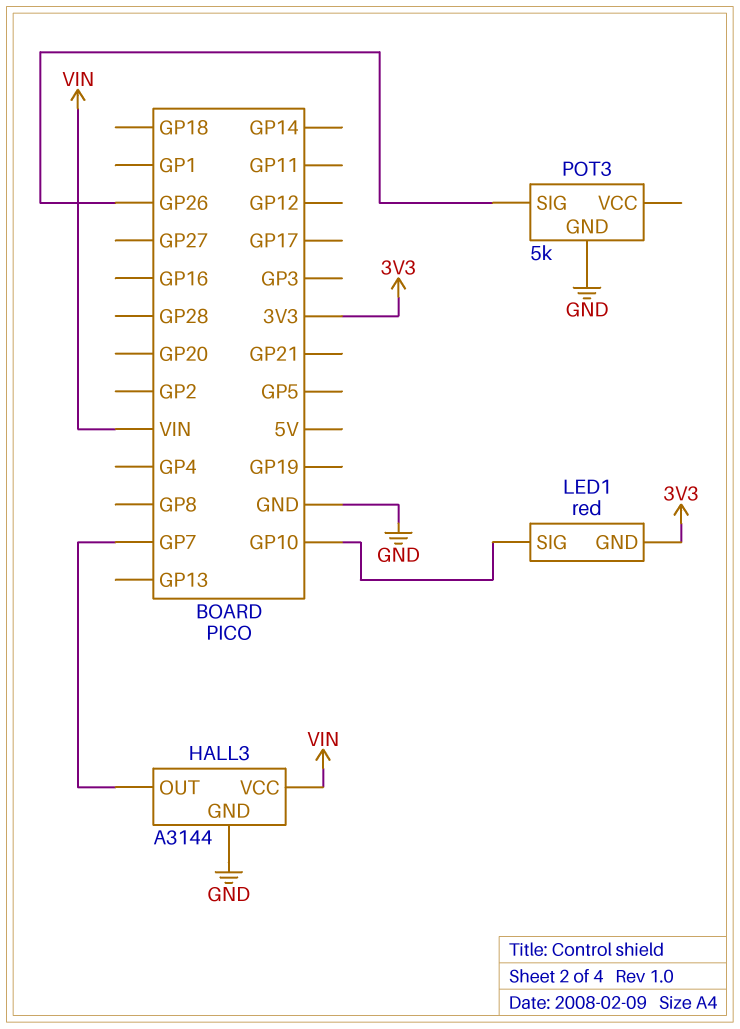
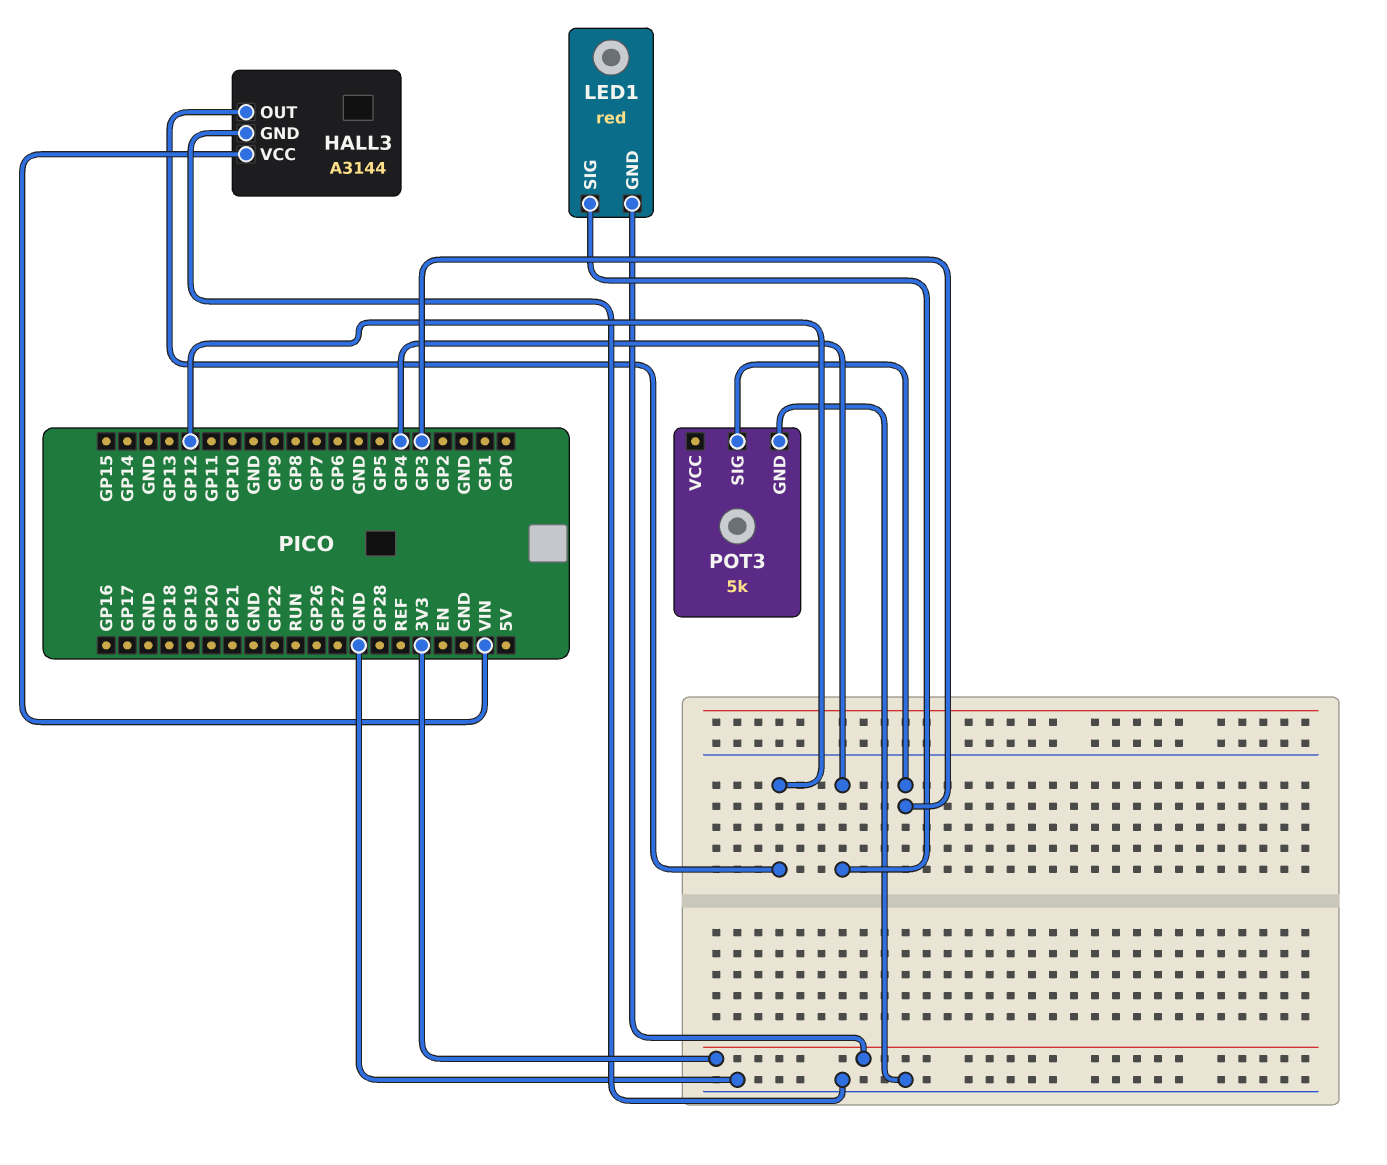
HALL3 pin OUT: GP7 -> GP12
LED1 pin SIG: GP10 -> GP4
POT3 pin SIG: GP26 -> GP3

